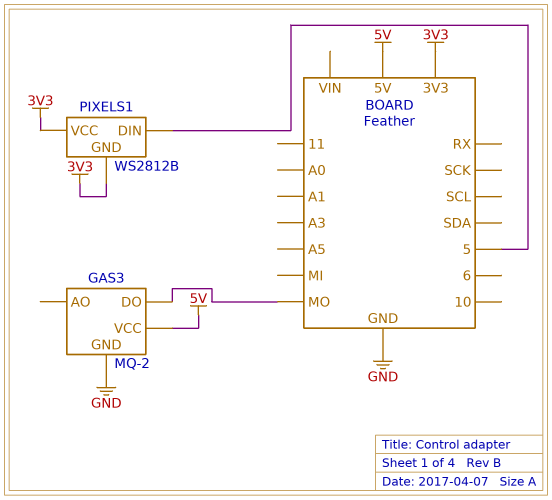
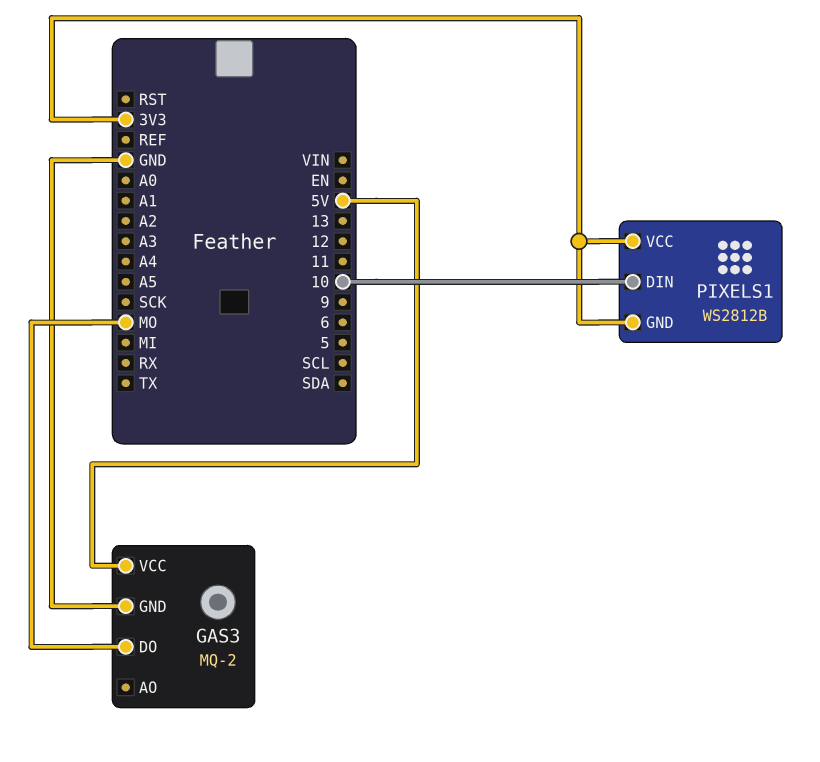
PIXELS1 pin DIN: 5 -> 10

